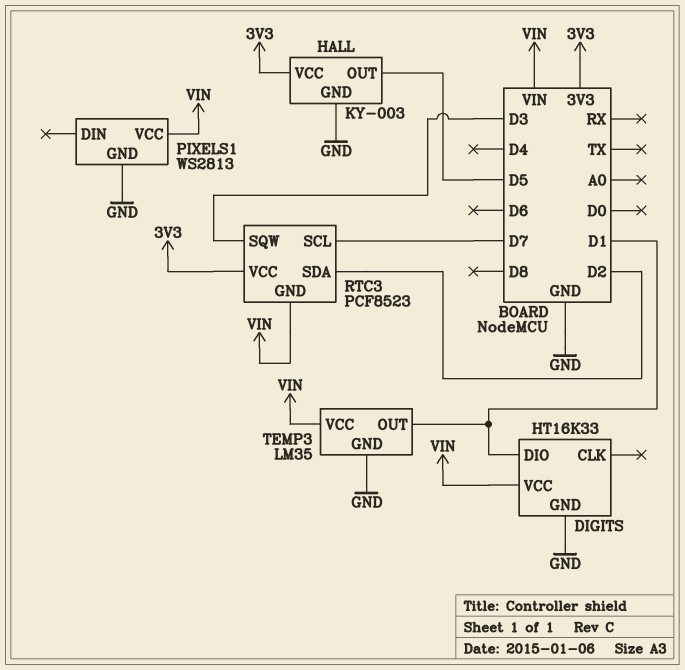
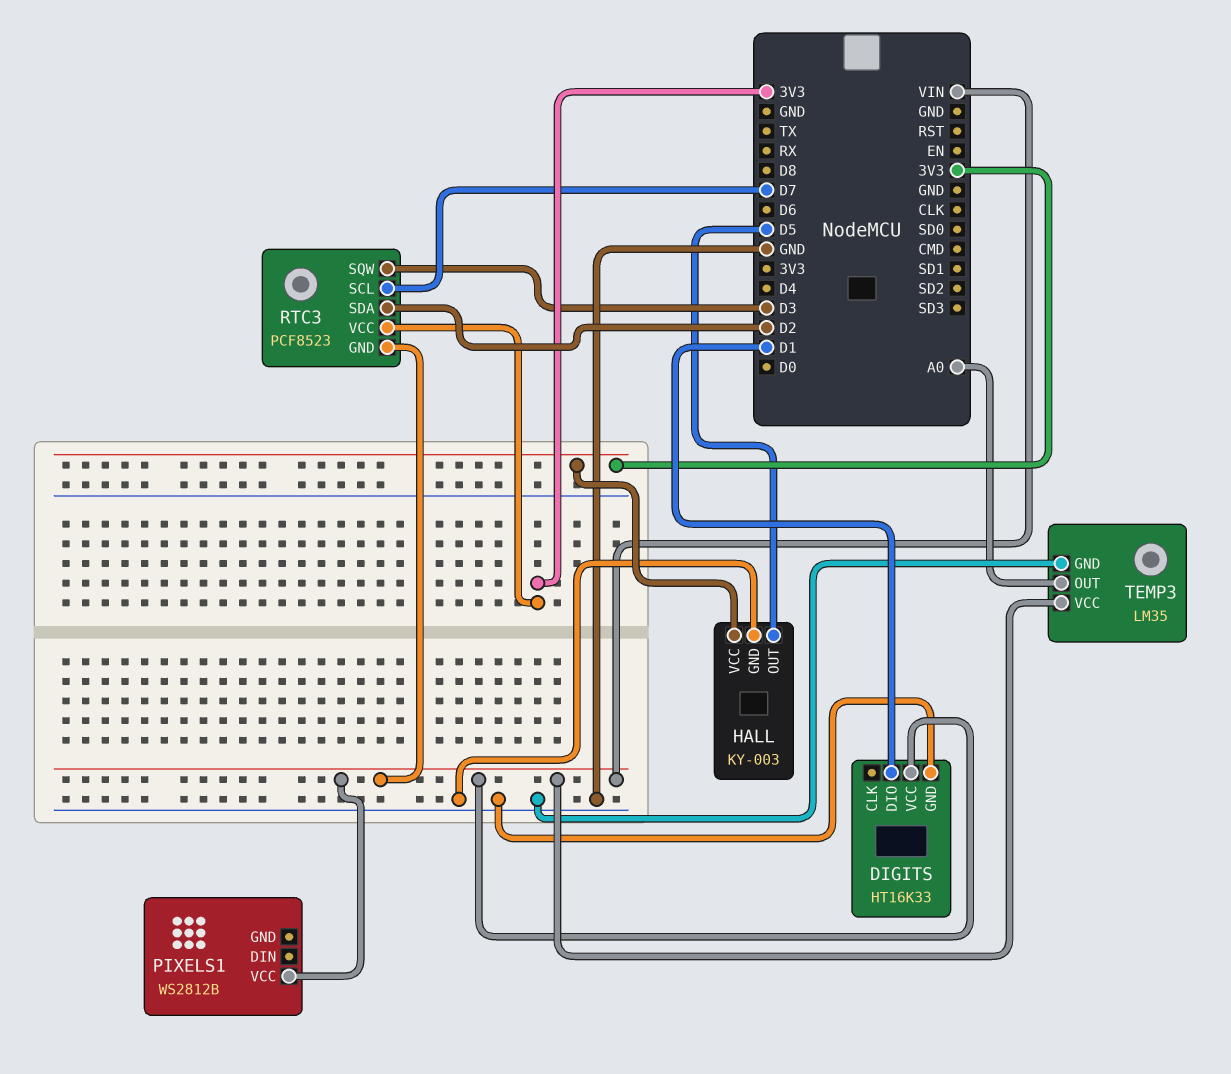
PIXELS1: WS2813 -> WS2812B
PIXELS1 pin GND: GND -> none
TEMP3 pin OUT: D1 -> A0

